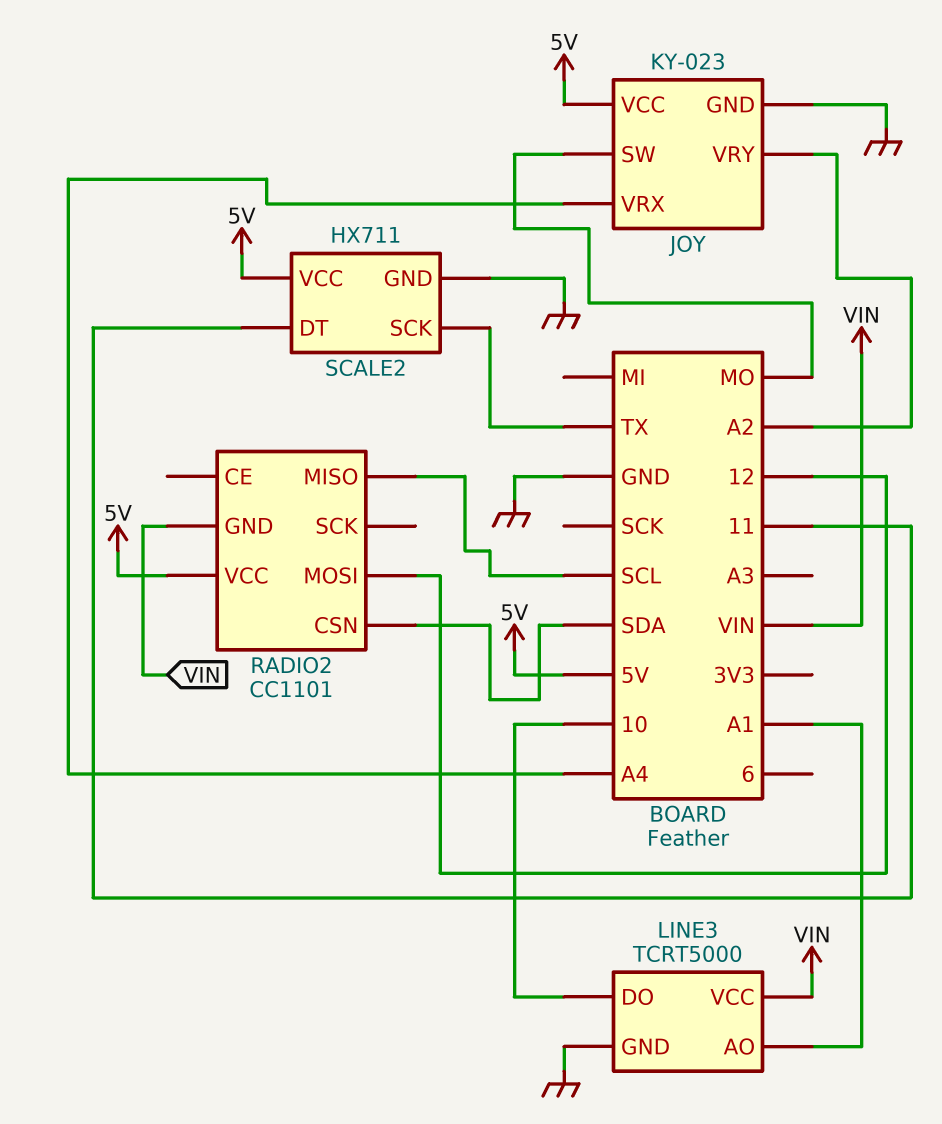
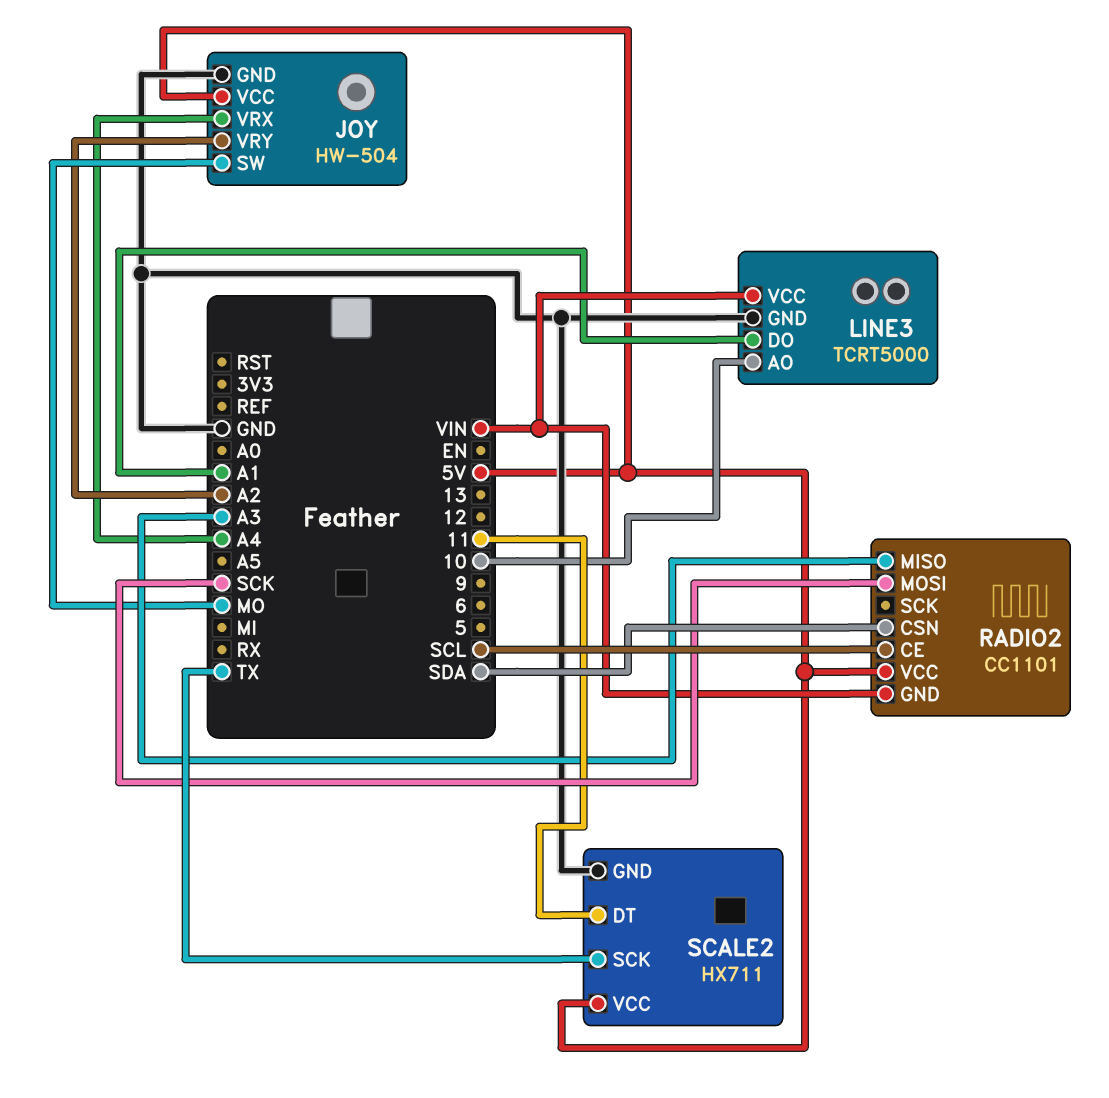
JOY: KY-023 -> HW-504
LINE3 pin AO: A1 -> 10
LINE3 pin DO: 10 -> A1
RADIO2 pin CE: none -> SCL
RADIO2 pin MISO: SCL -> A3
RADIO2 pin MOSI: 12 -> SCK

